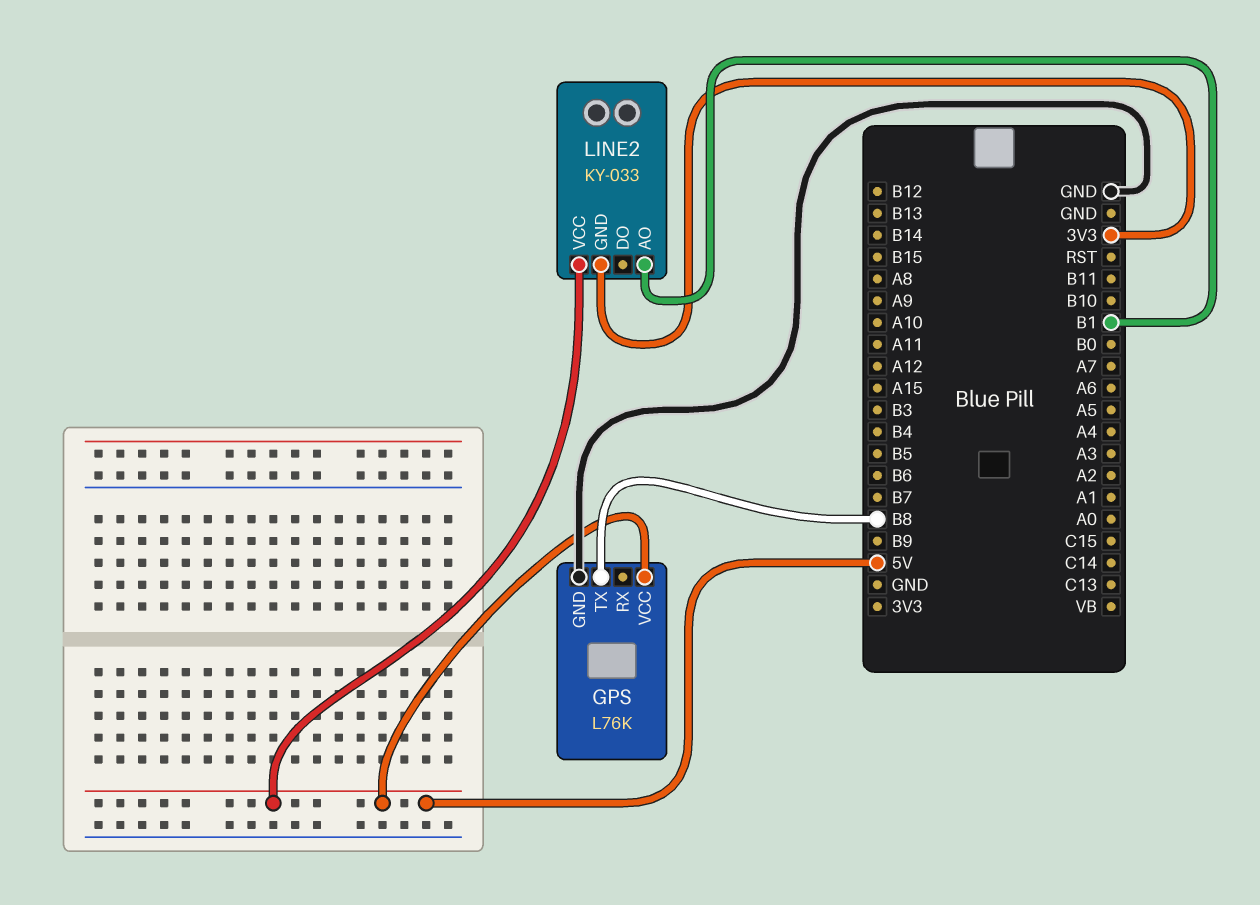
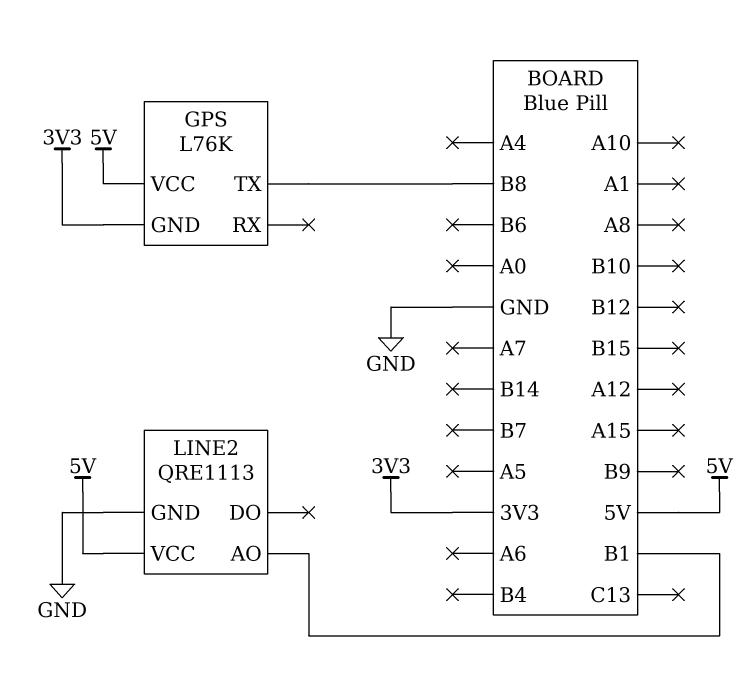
GPS pin GND: GND -> 3V3
LINE2: KY-033 -> QRE1113
LINE2 pin GND: 3V3 -> GND

